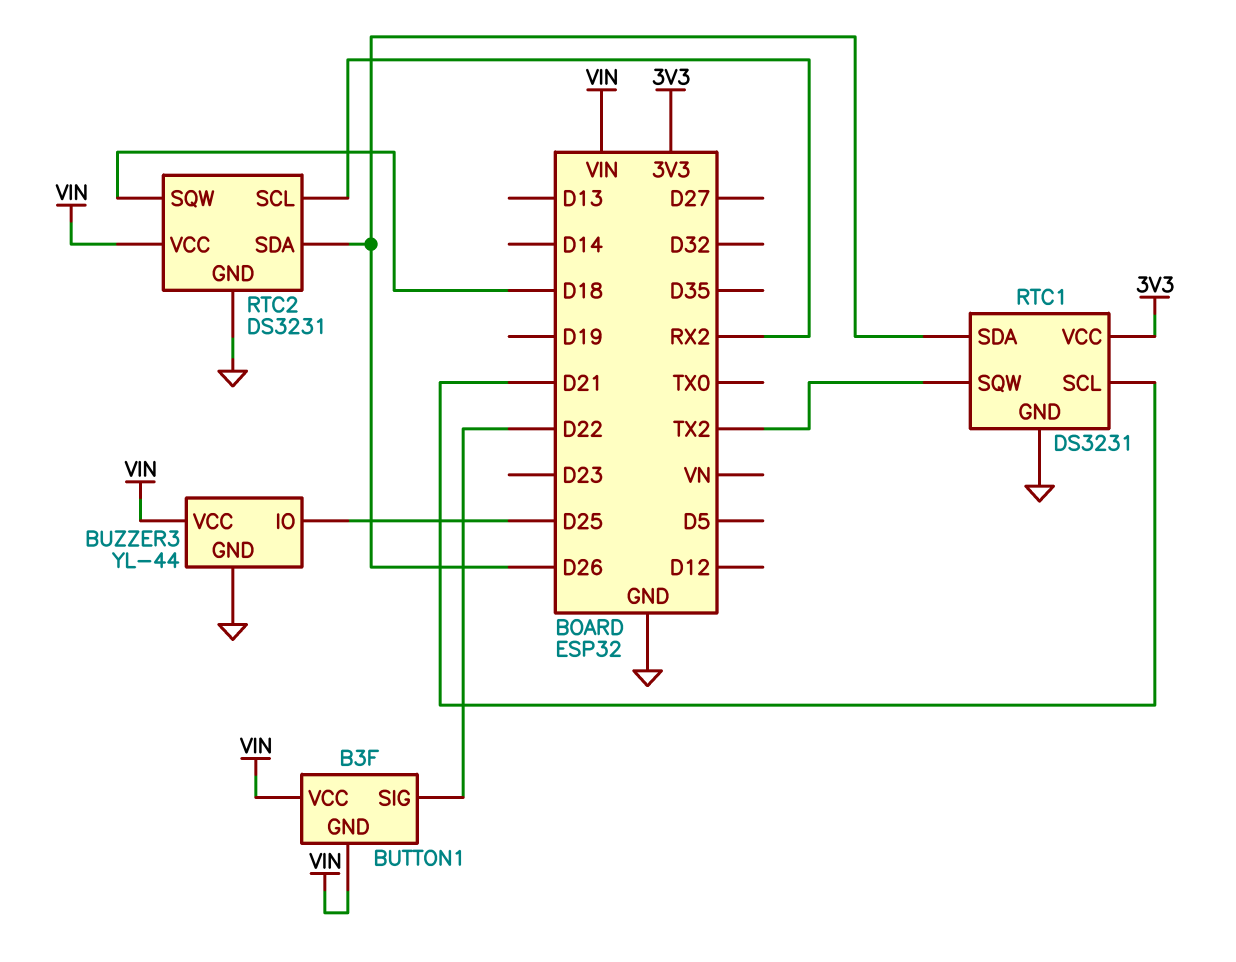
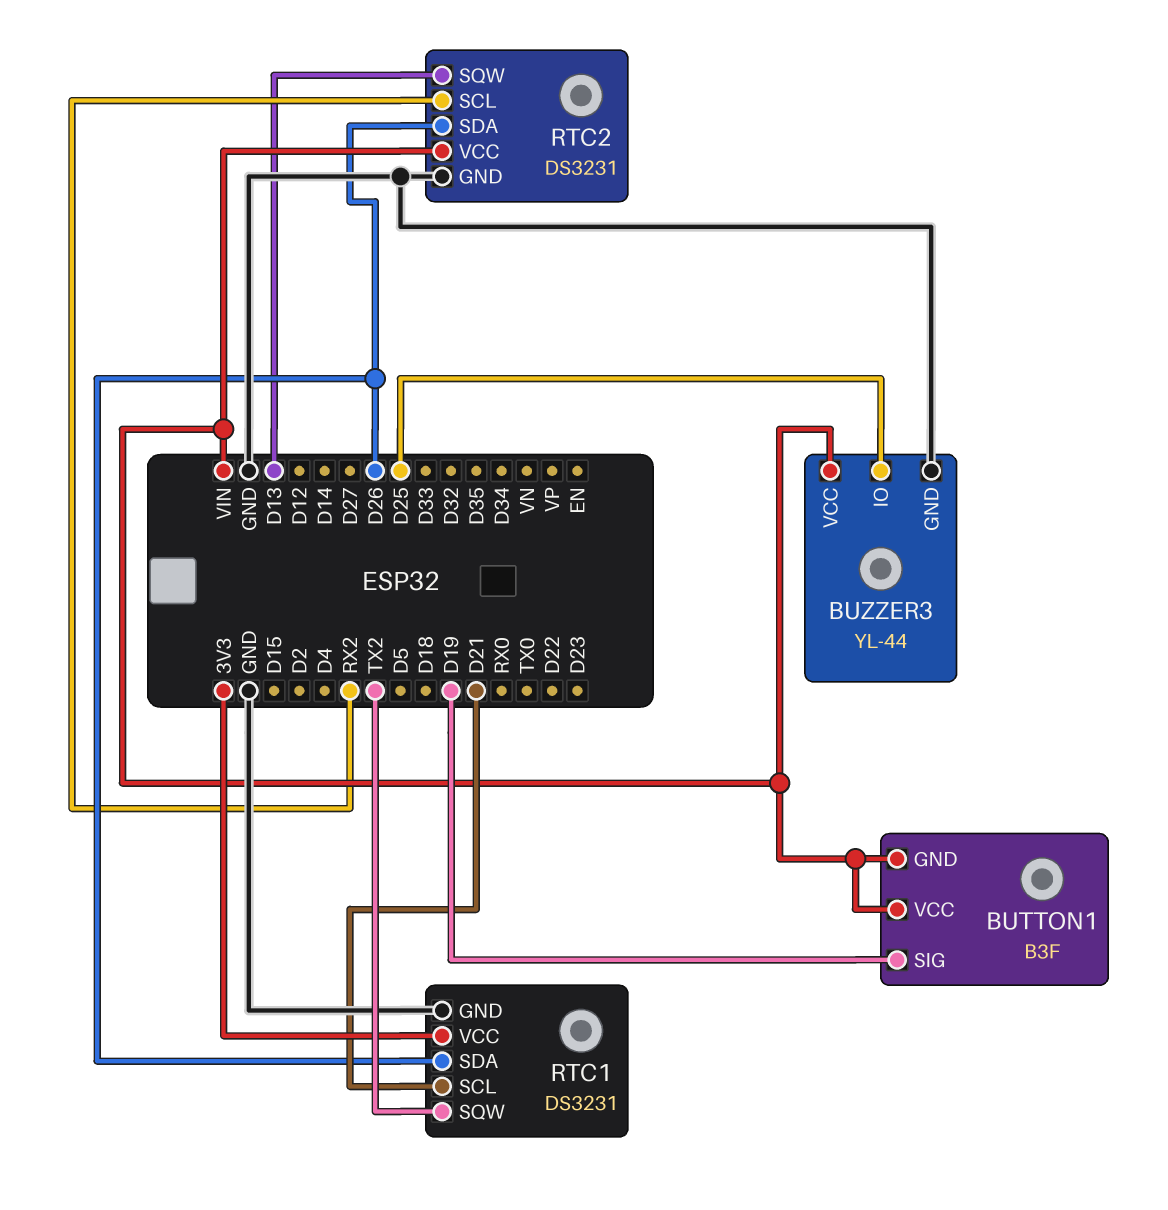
BUTTON1 pin SIG: D22 -> D19
RTC2 pin SQW: D18 -> D13

